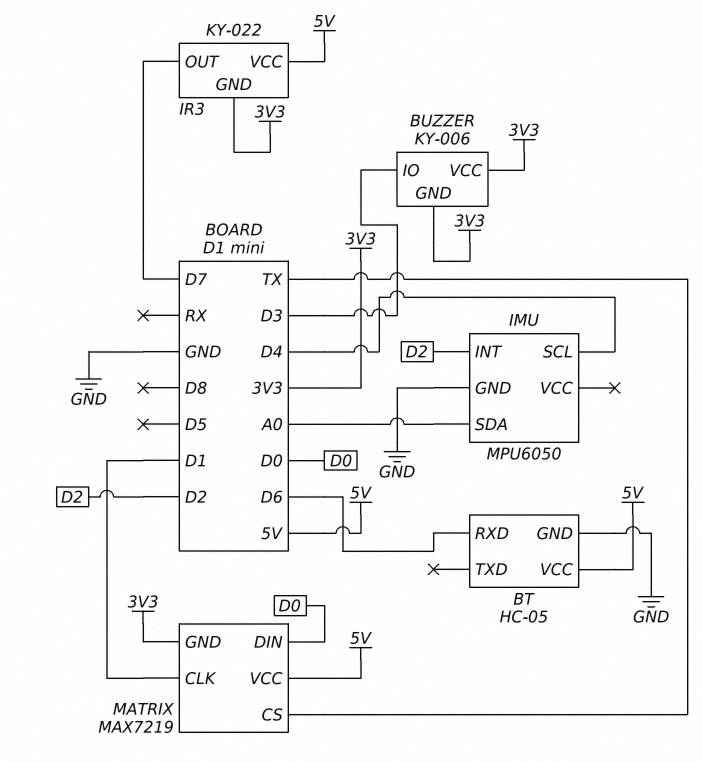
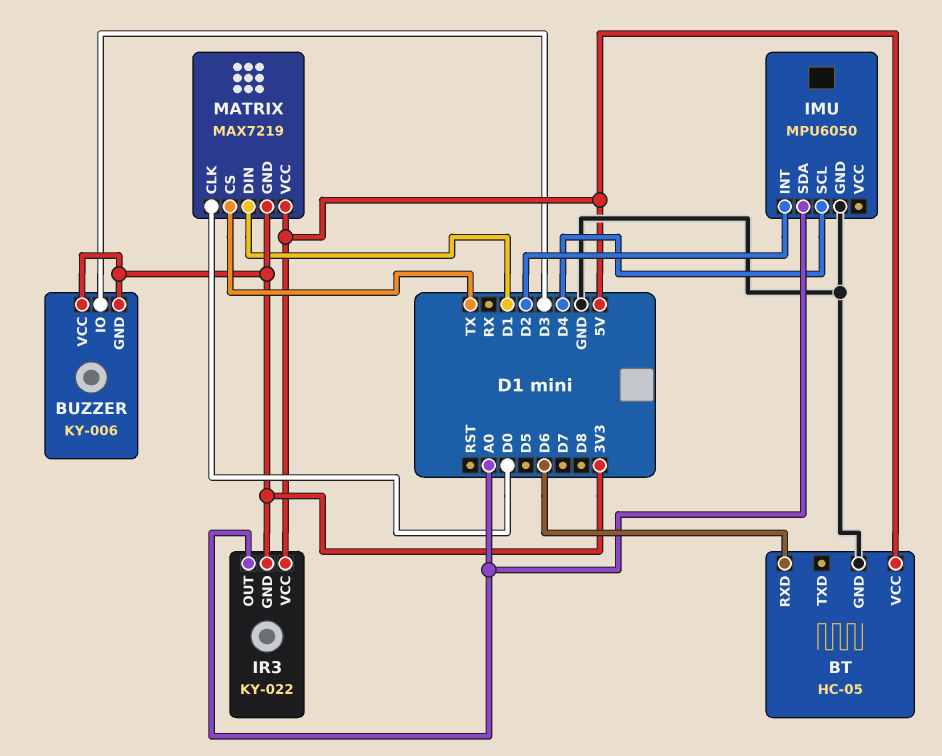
IR3 pin OUT: D7 -> A0
MATRIX pin CLK: D1 -> D0
MATRIX pin DIN: D0 -> D1

